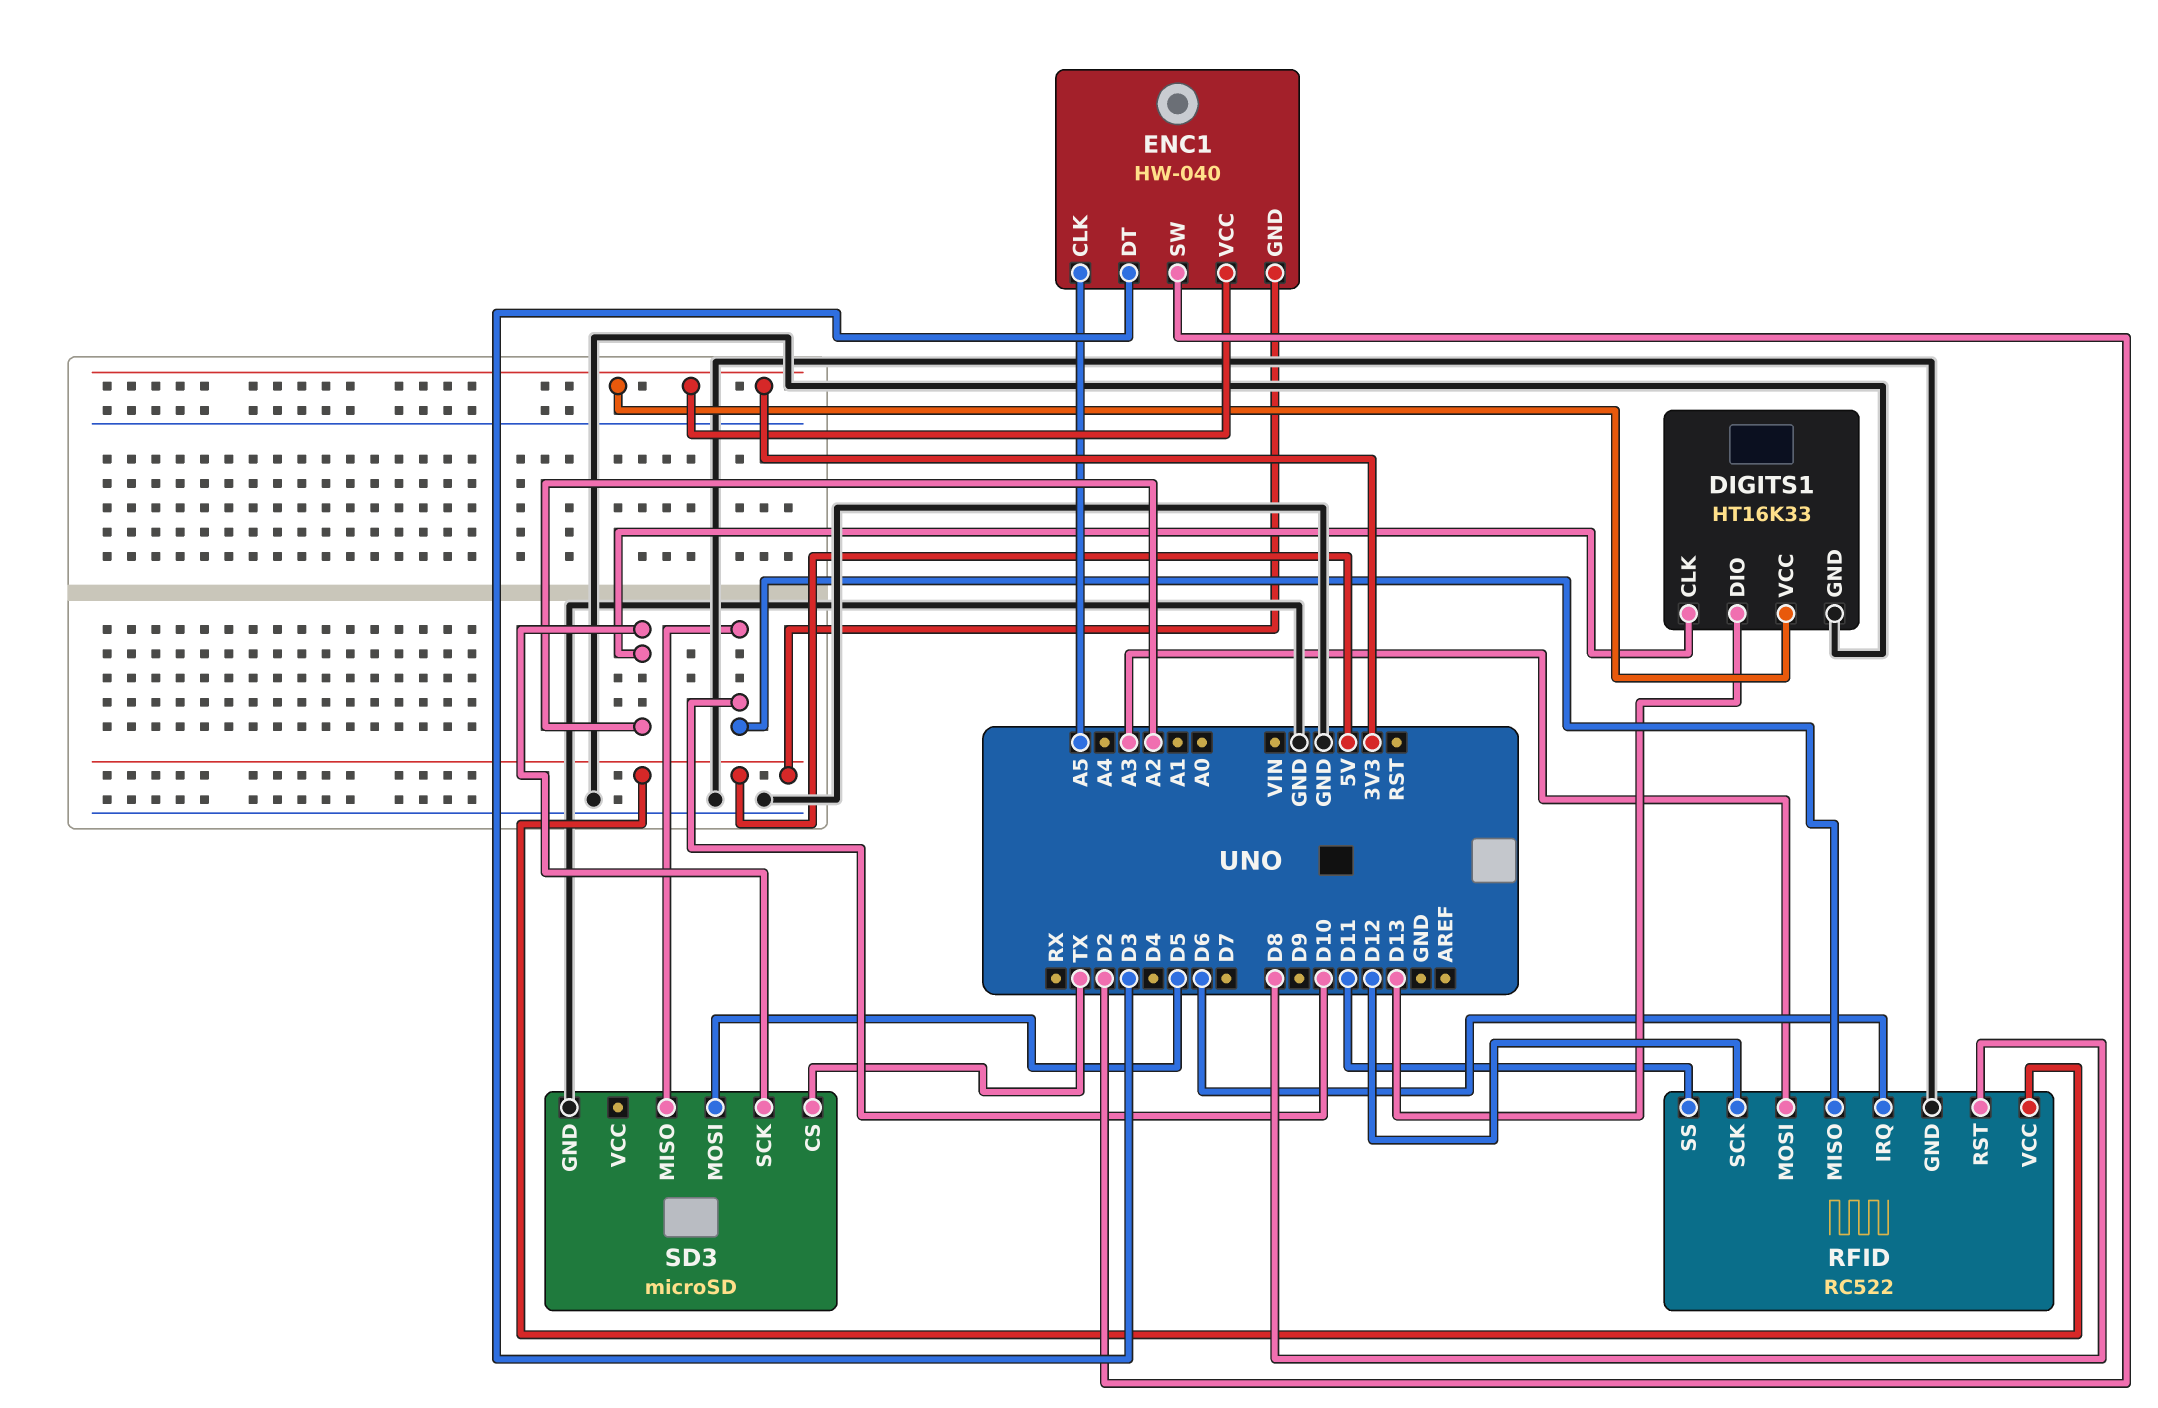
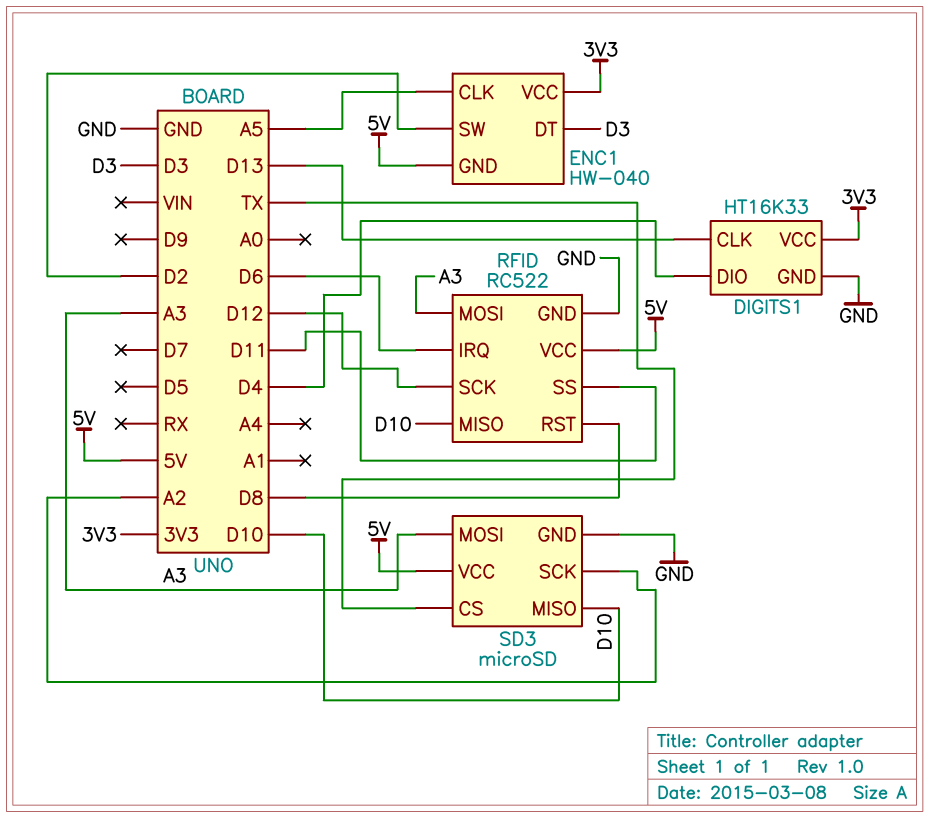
DIGITS1 pin CLK: A2 -> D13
DIGITS1 pin DIO: D13 -> D4
SD3 pin MOSI: D5 -> A3
SD3 pin VCC: none -> 5V

